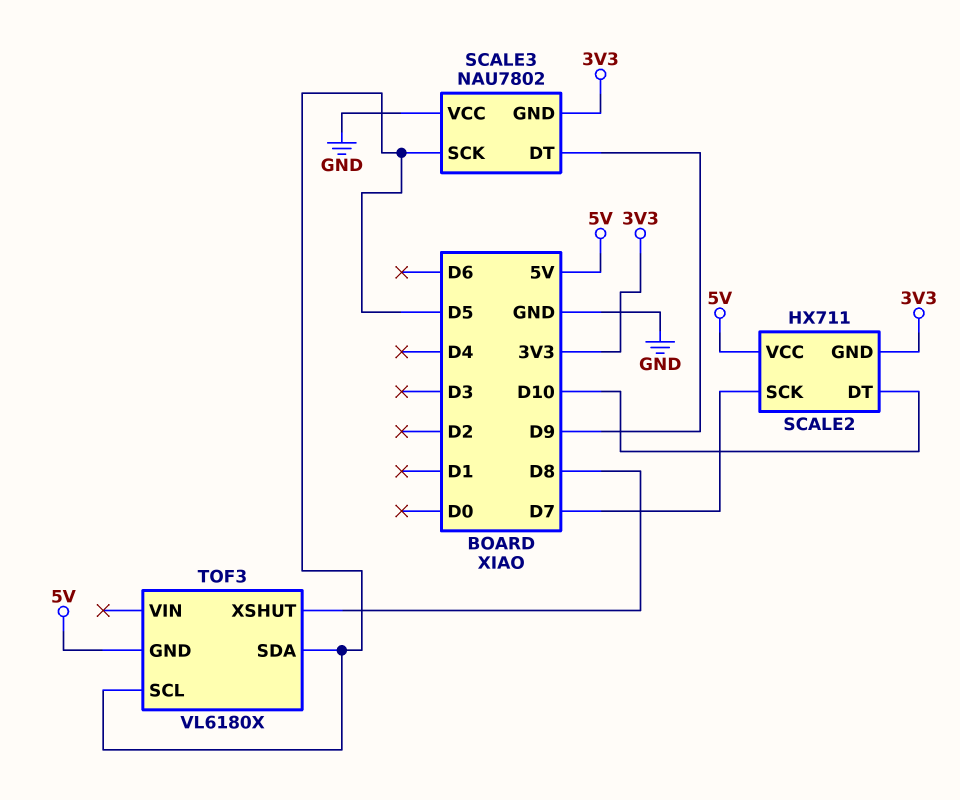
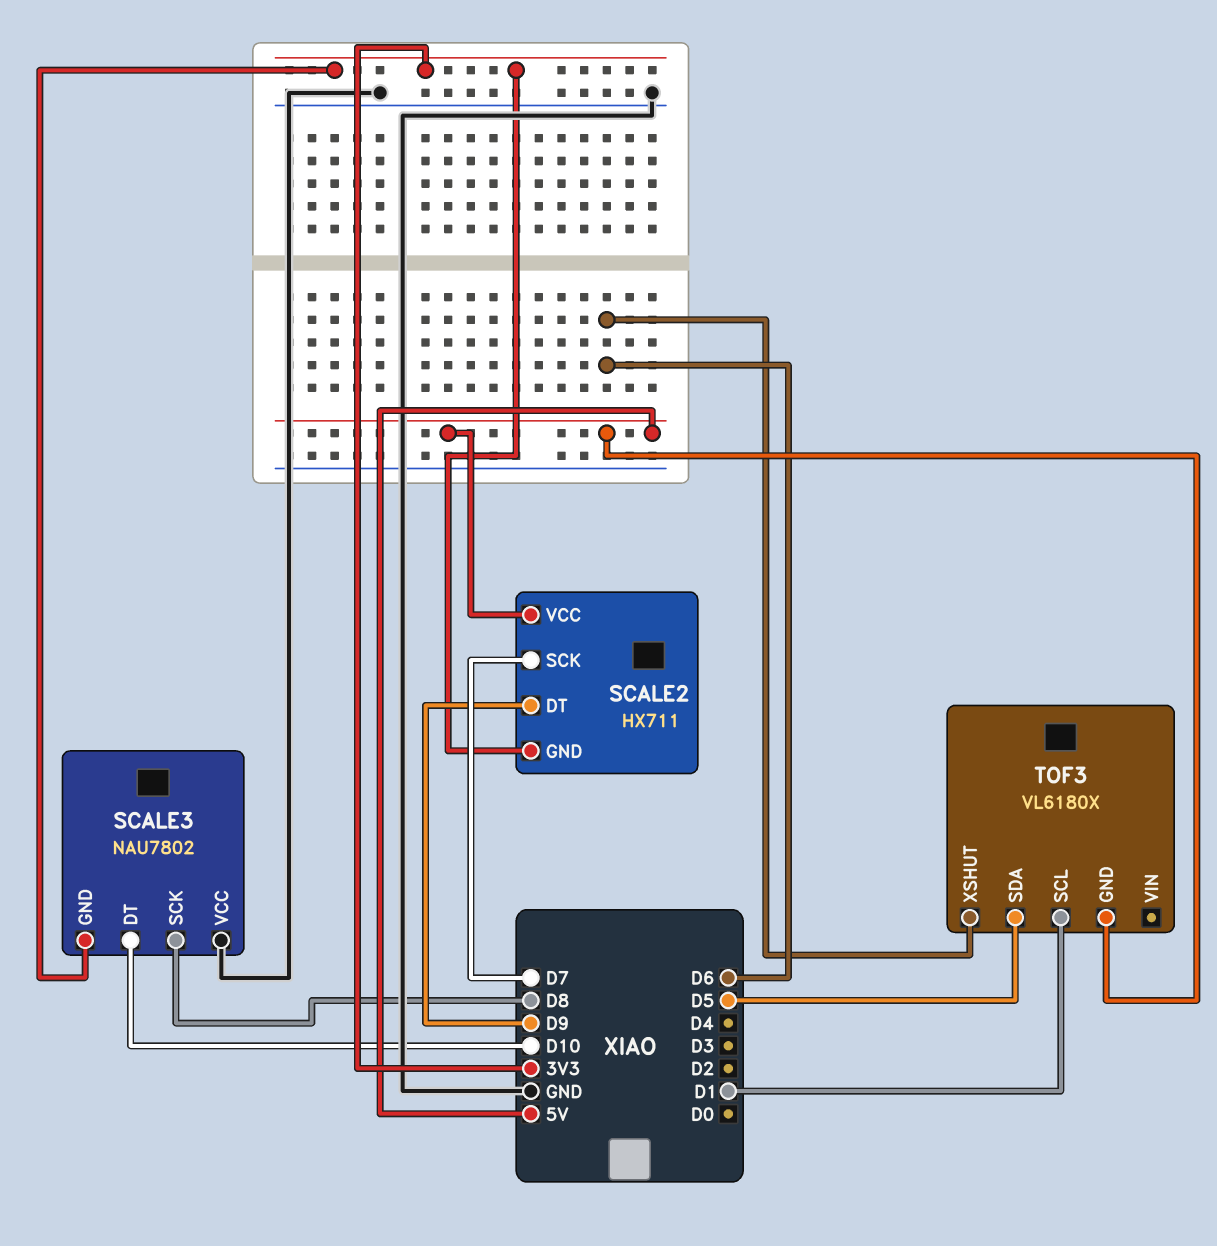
SCALE2 pin DT: D10 -> D9
SCALE3 pin DT: D9 -> D10
SCALE3 pin SCK: D5 -> D8
TOF3 pin SCL: D5 -> D1
TOF3 pin XSHUT: D8 -> D6

